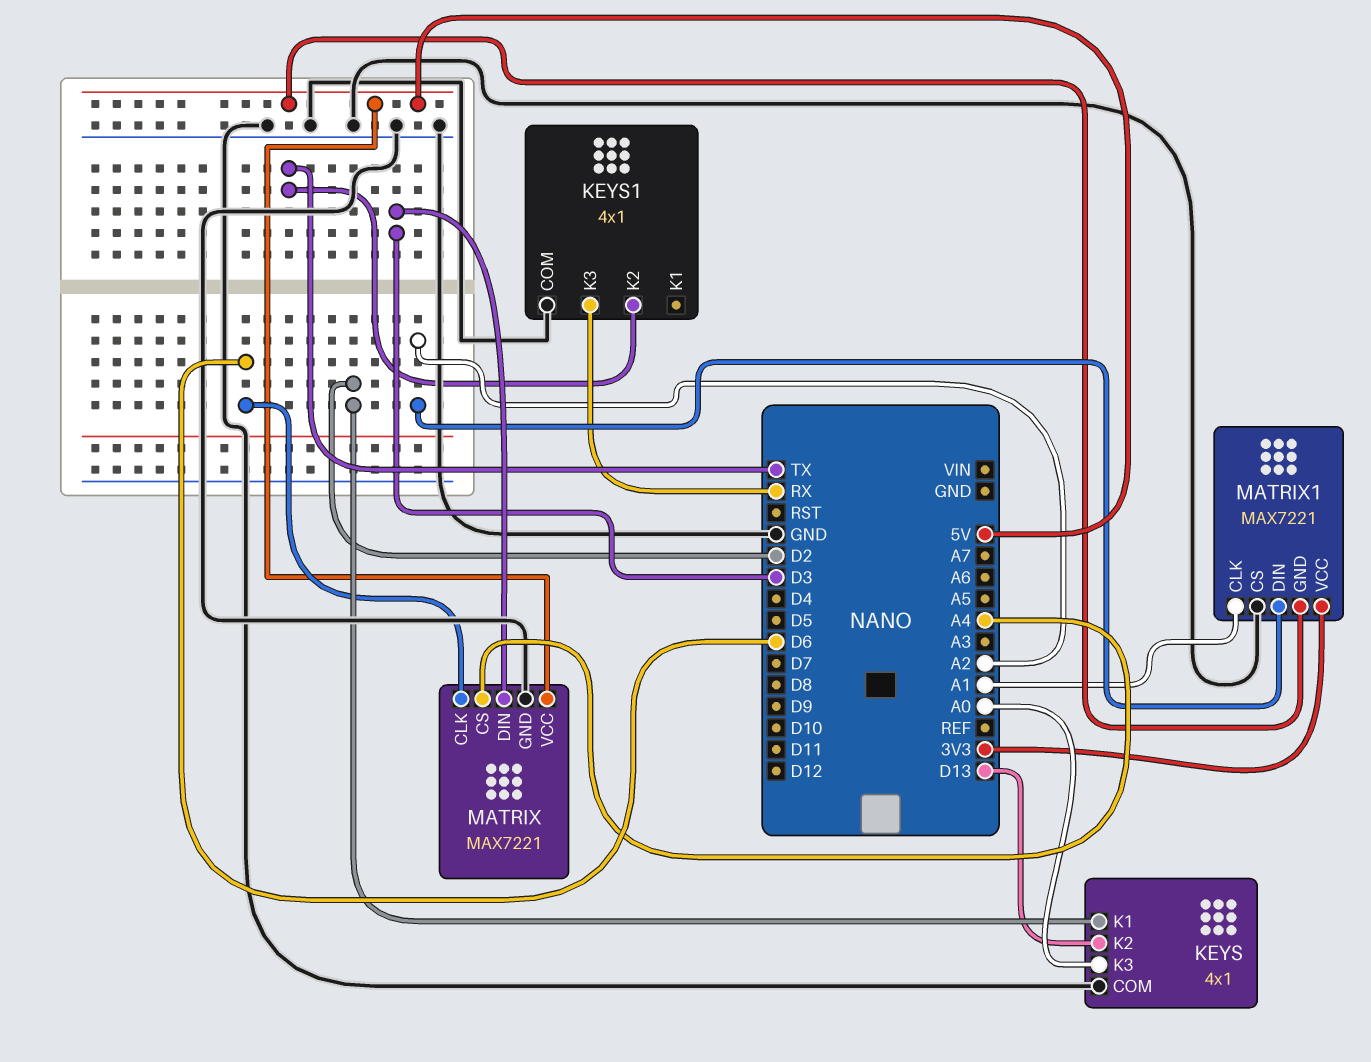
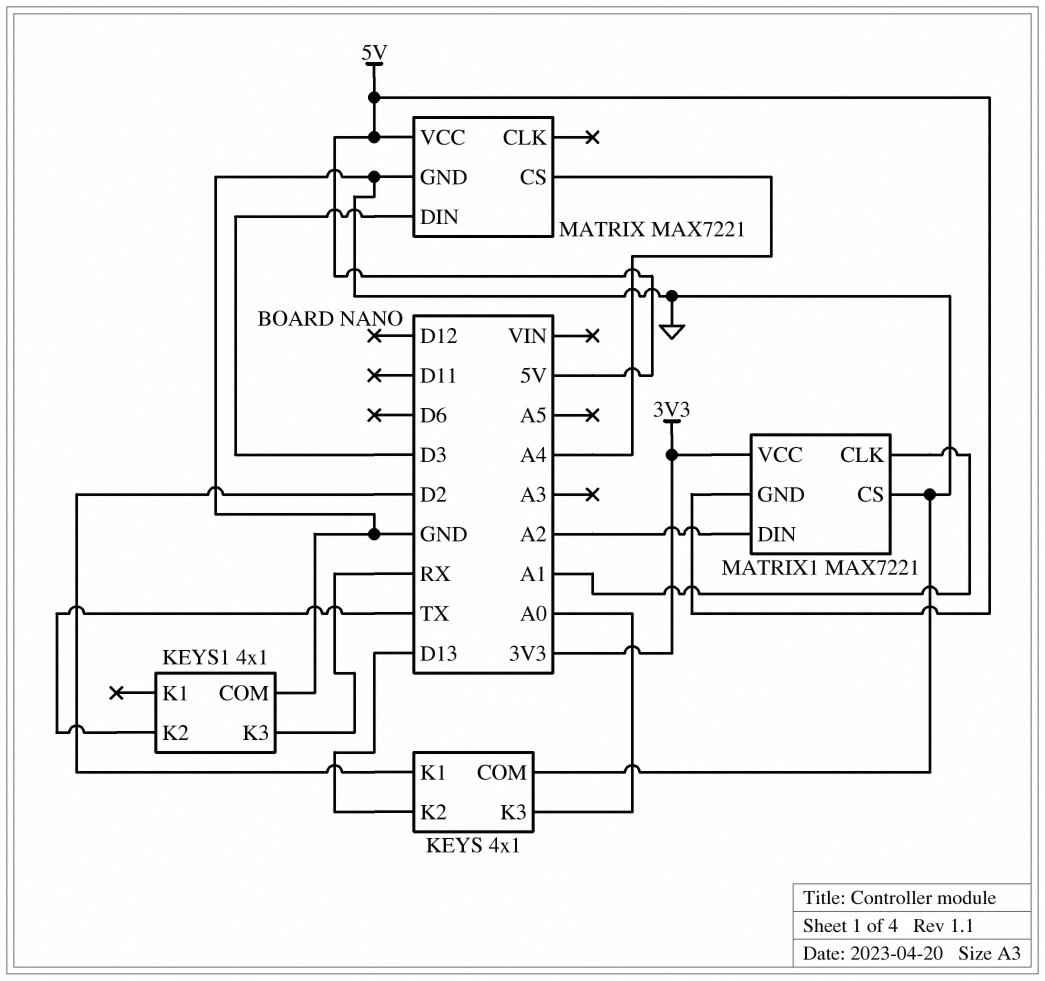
MATRIX pin CLK: D6 -> none

